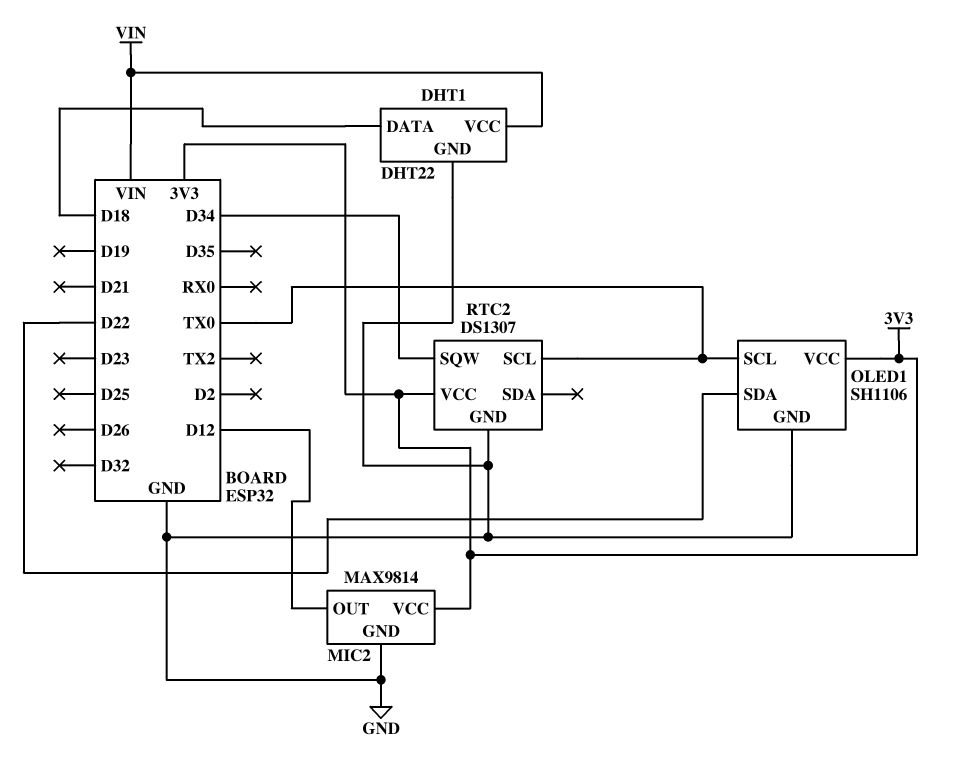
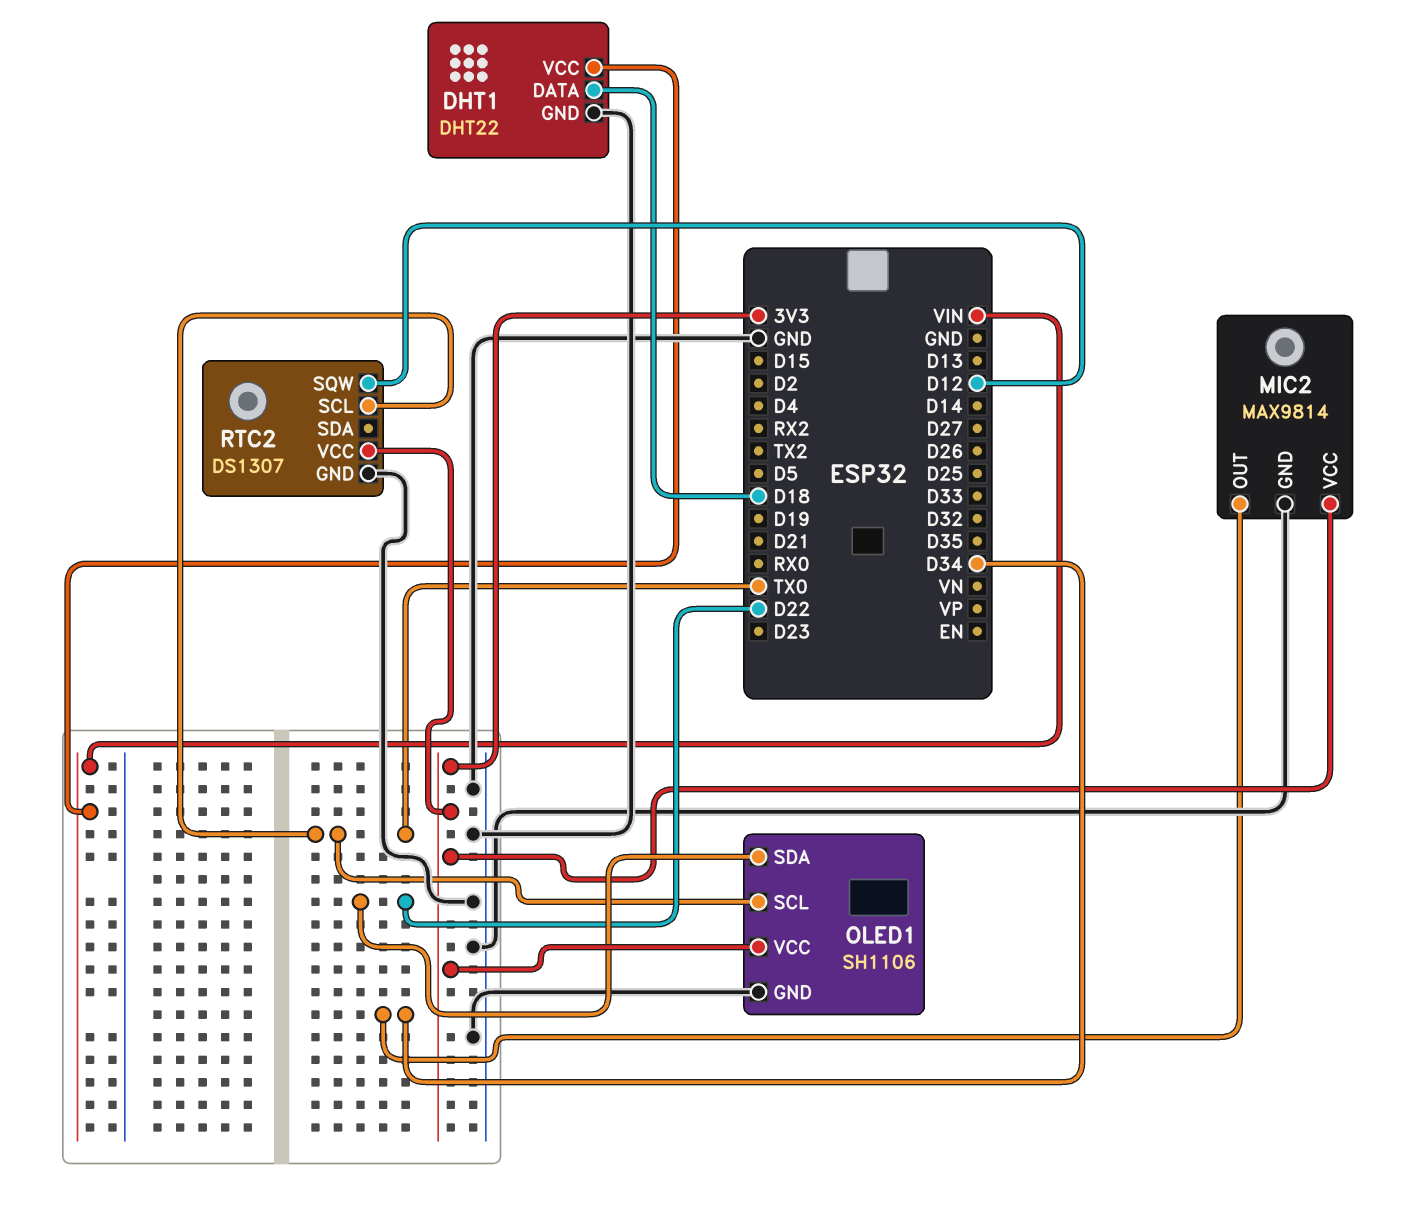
MIC2 pin OUT: D12 -> D34
RTC2 pin SQW: D34 -> D12

